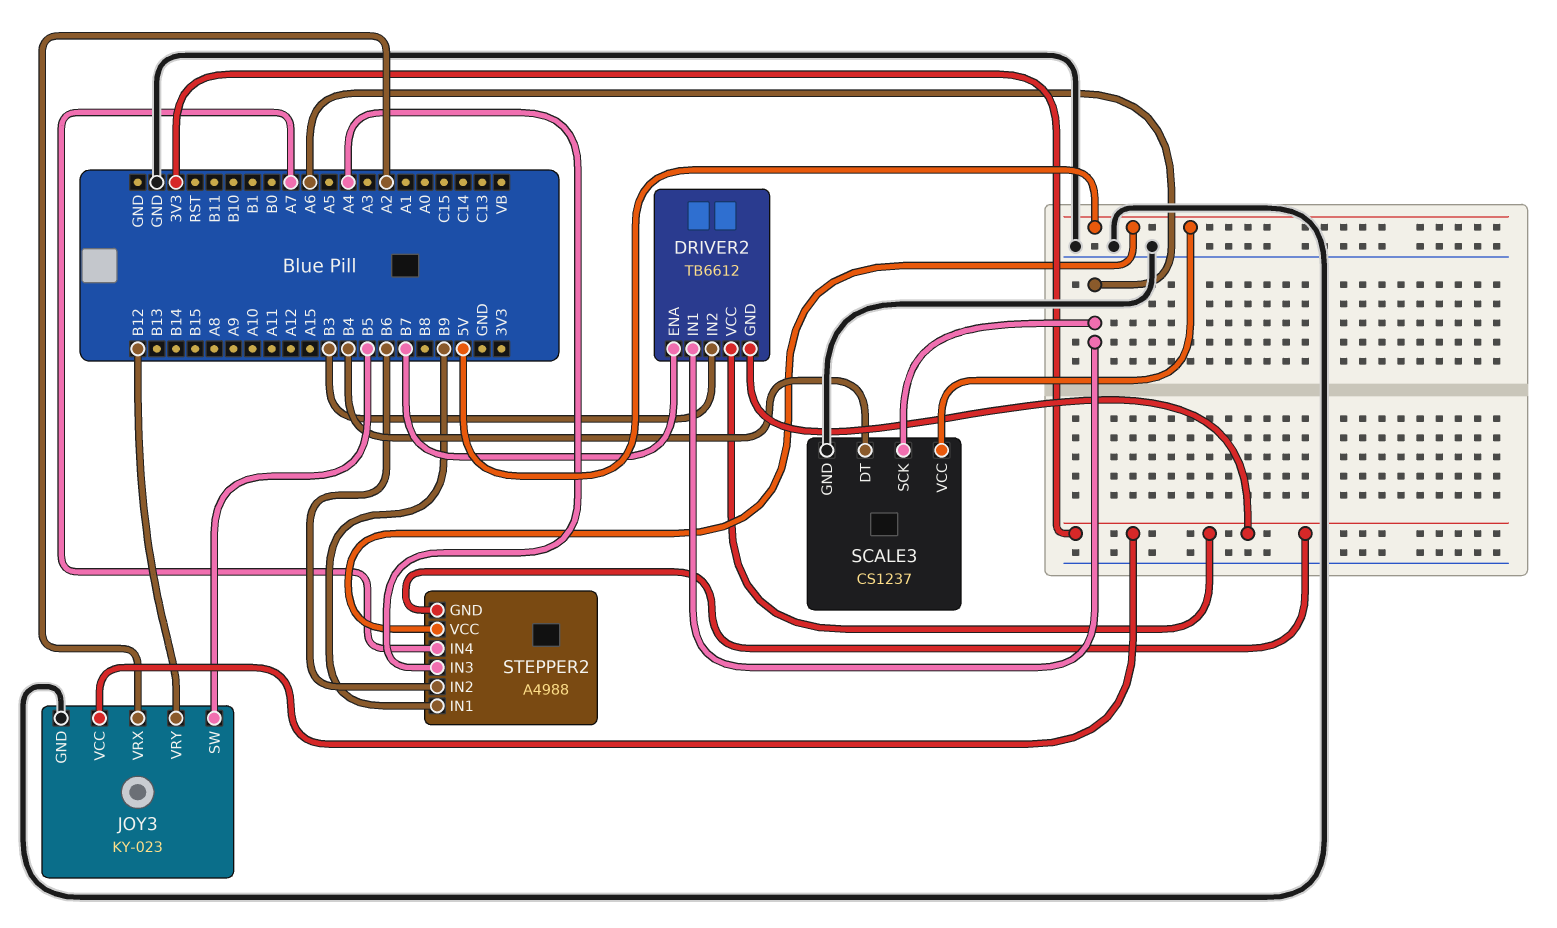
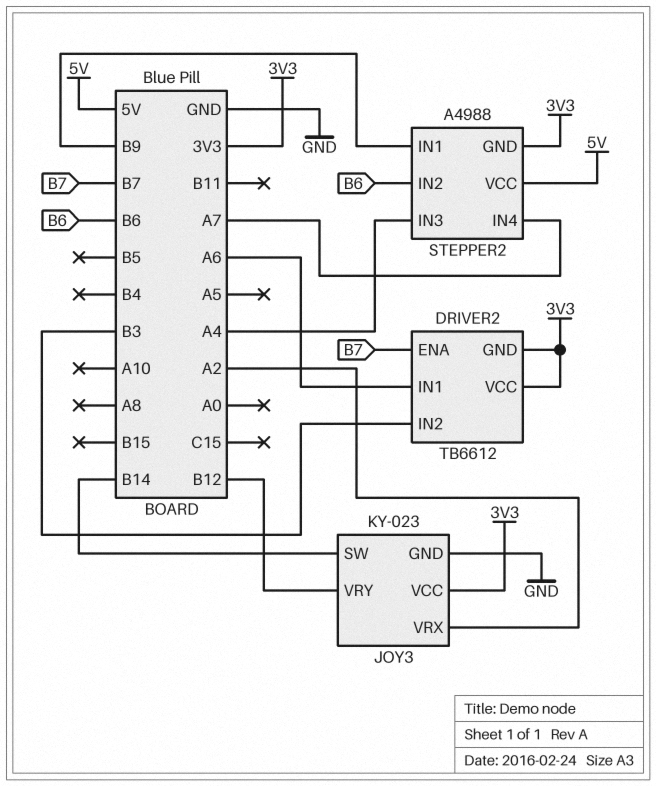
JOY3 pin SW: B5 -> B14
SCALE3: CS1237 -> none
SCALE3 pin DT: B4 -> none
SCALE3 pin GND: GND -> none
SCALE3 pin SCK: A6 -> none
SCALE3 pin VCC: 5V -> none

